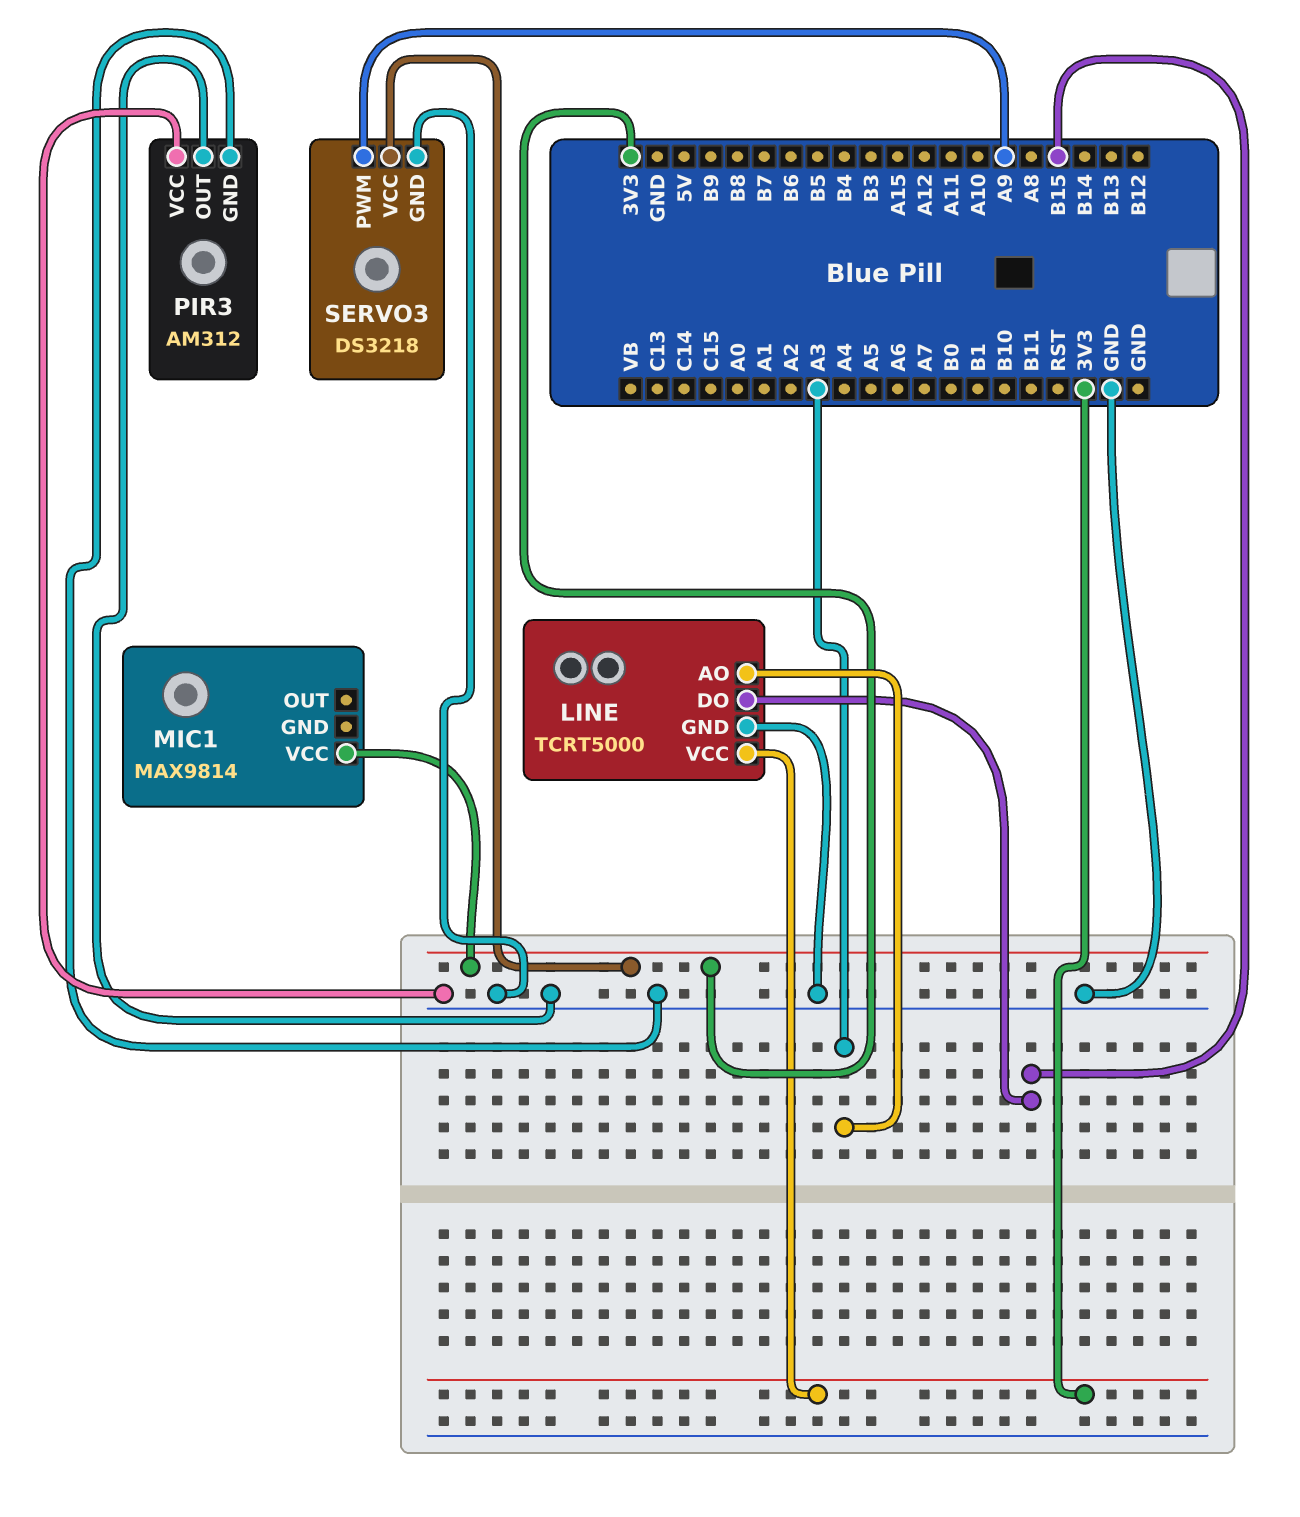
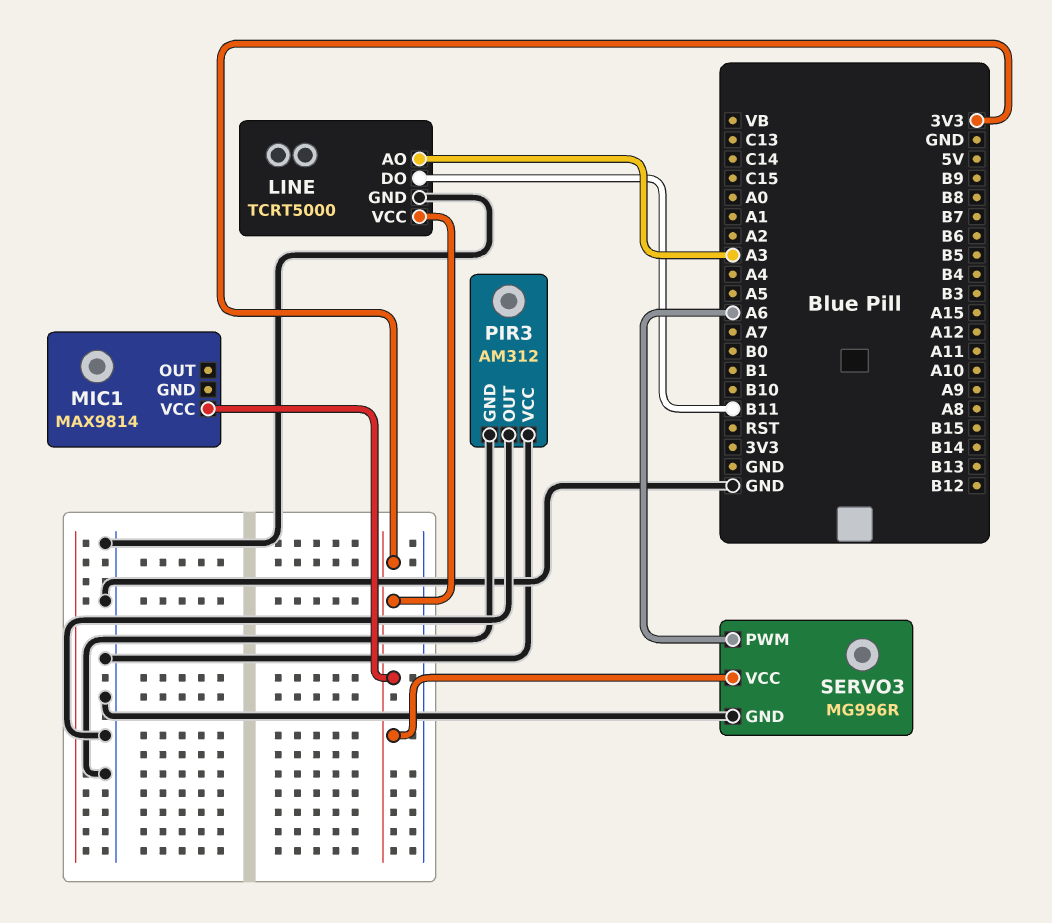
LINE pin DO: B15 -> B11
SERVO3: DS3218 -> MG996R
SERVO3 pin PWM: A9 -> A6

